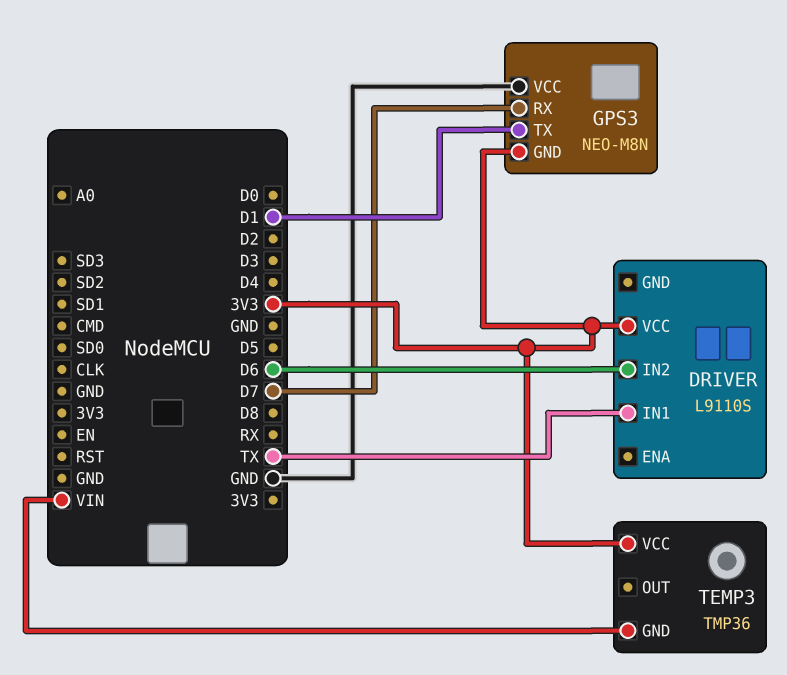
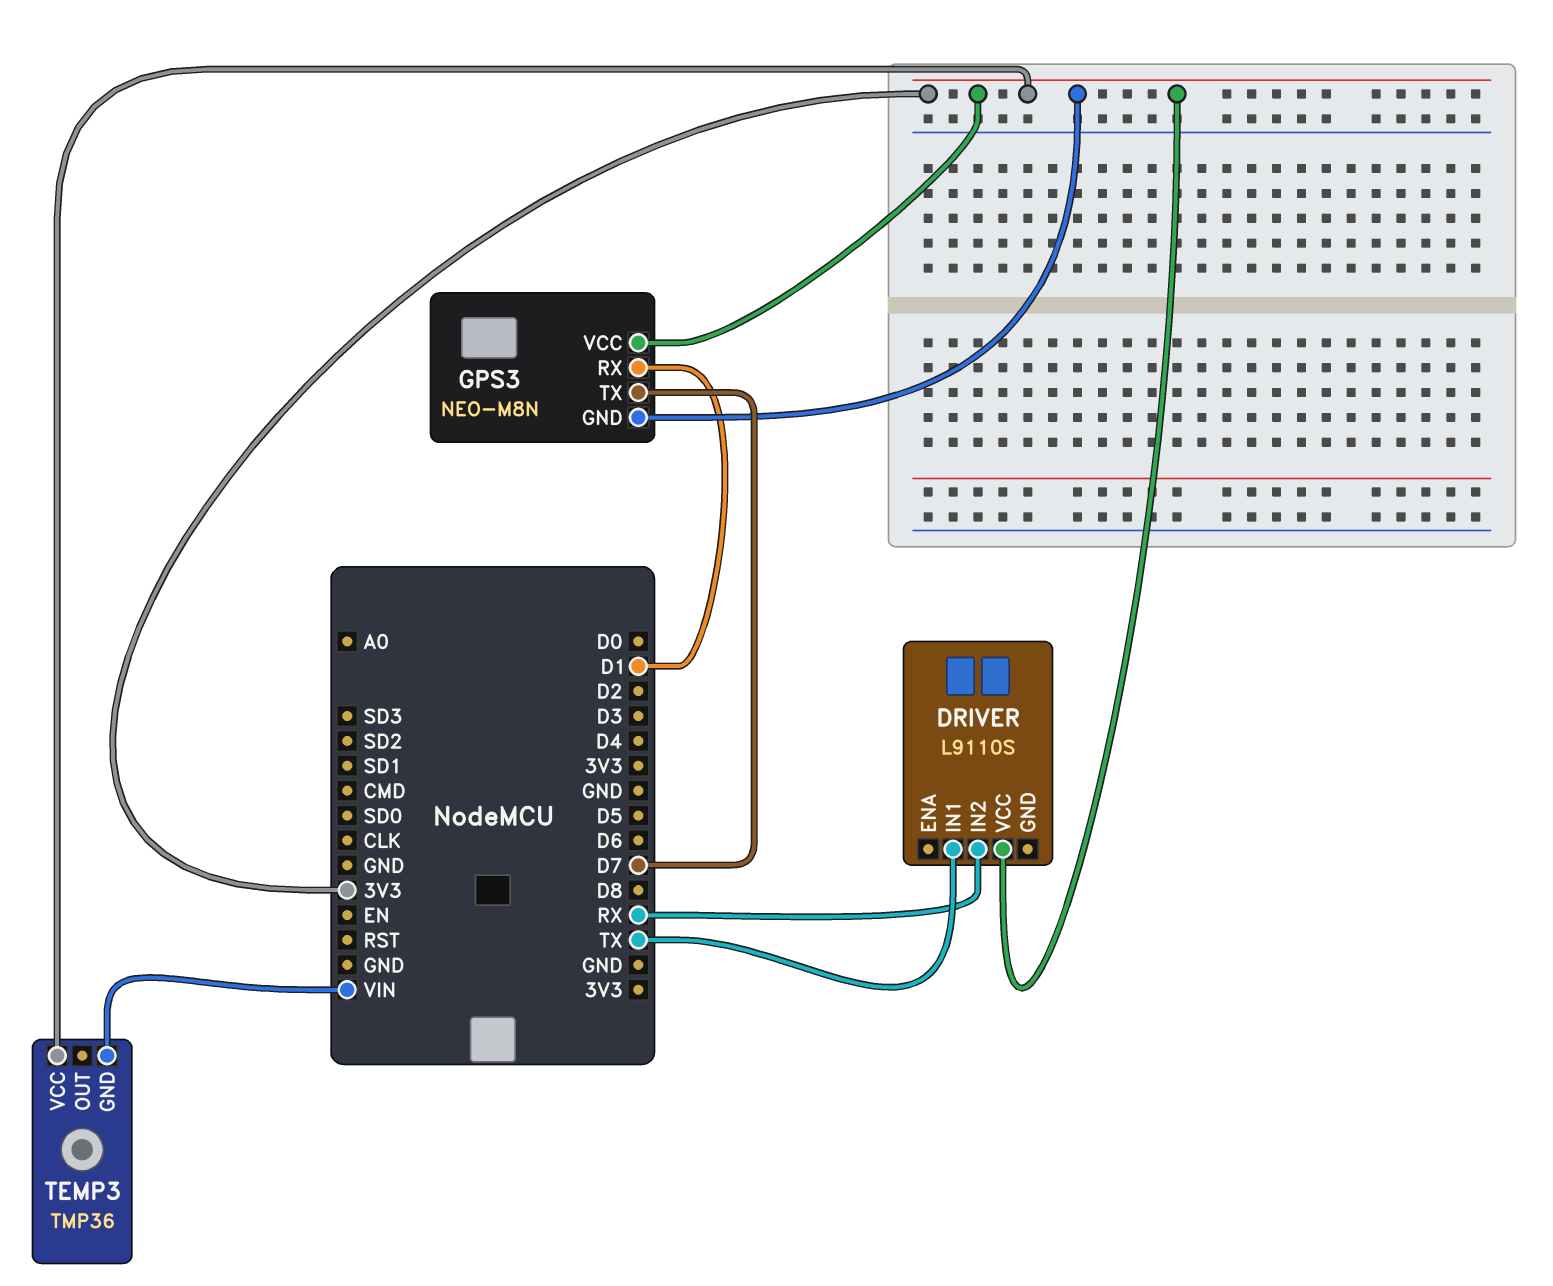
DRIVER pin IN2: D6 -> RX
GPS3 pin RX: D7 -> D1
GPS3 pin TX: D1 -> D7
GPS3 pin VCC: GND -> 3V3

